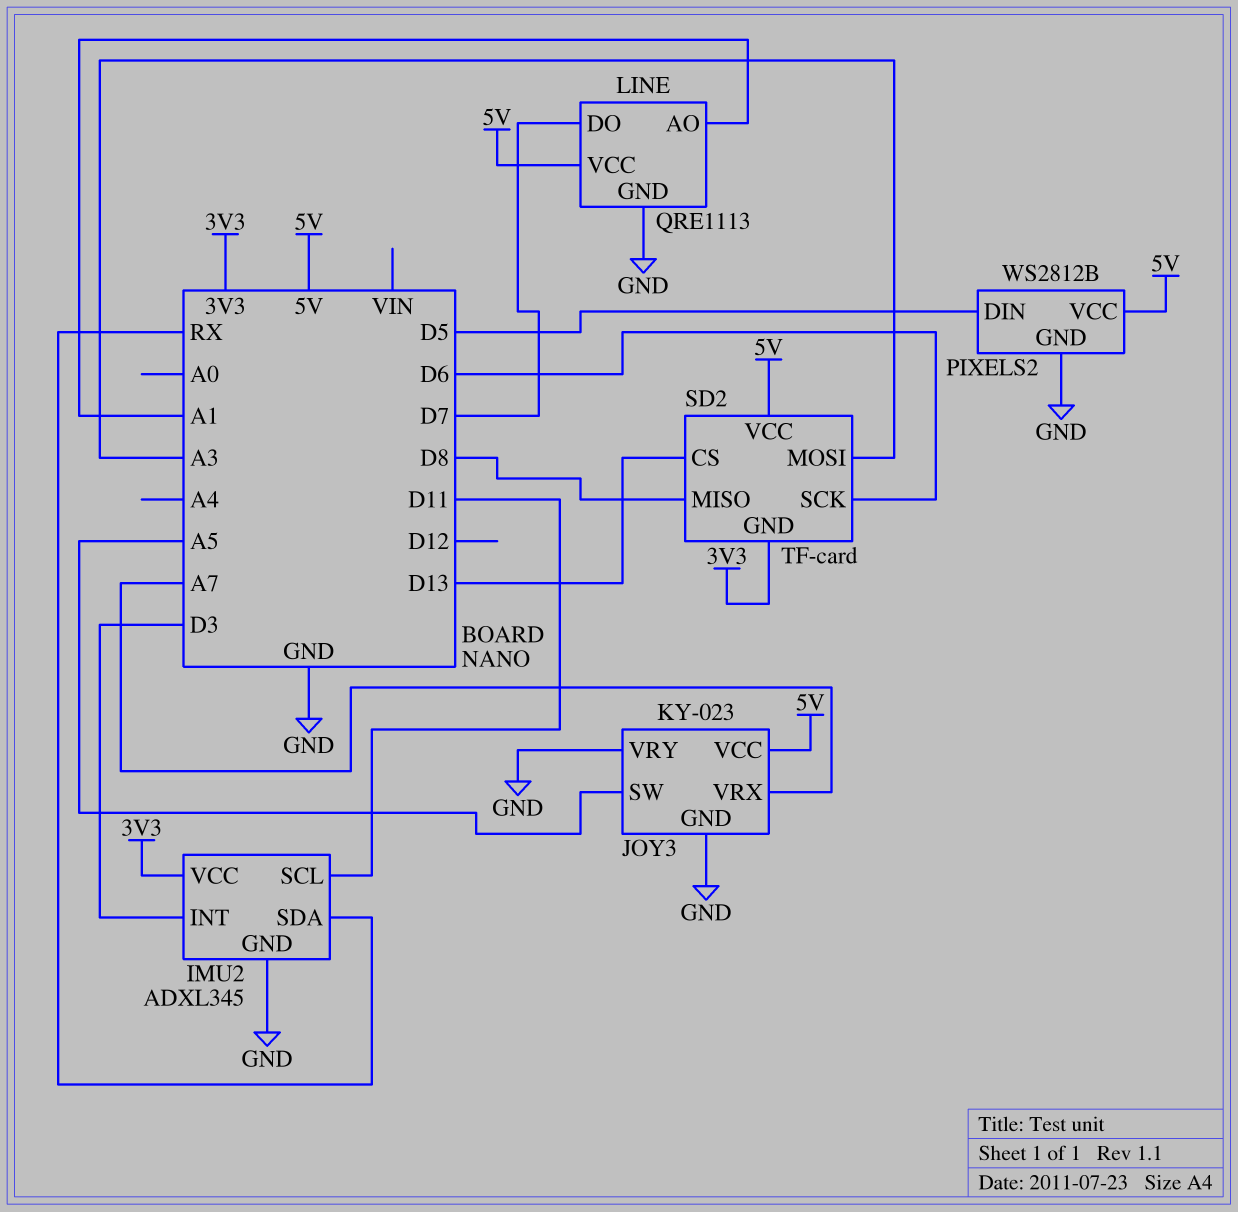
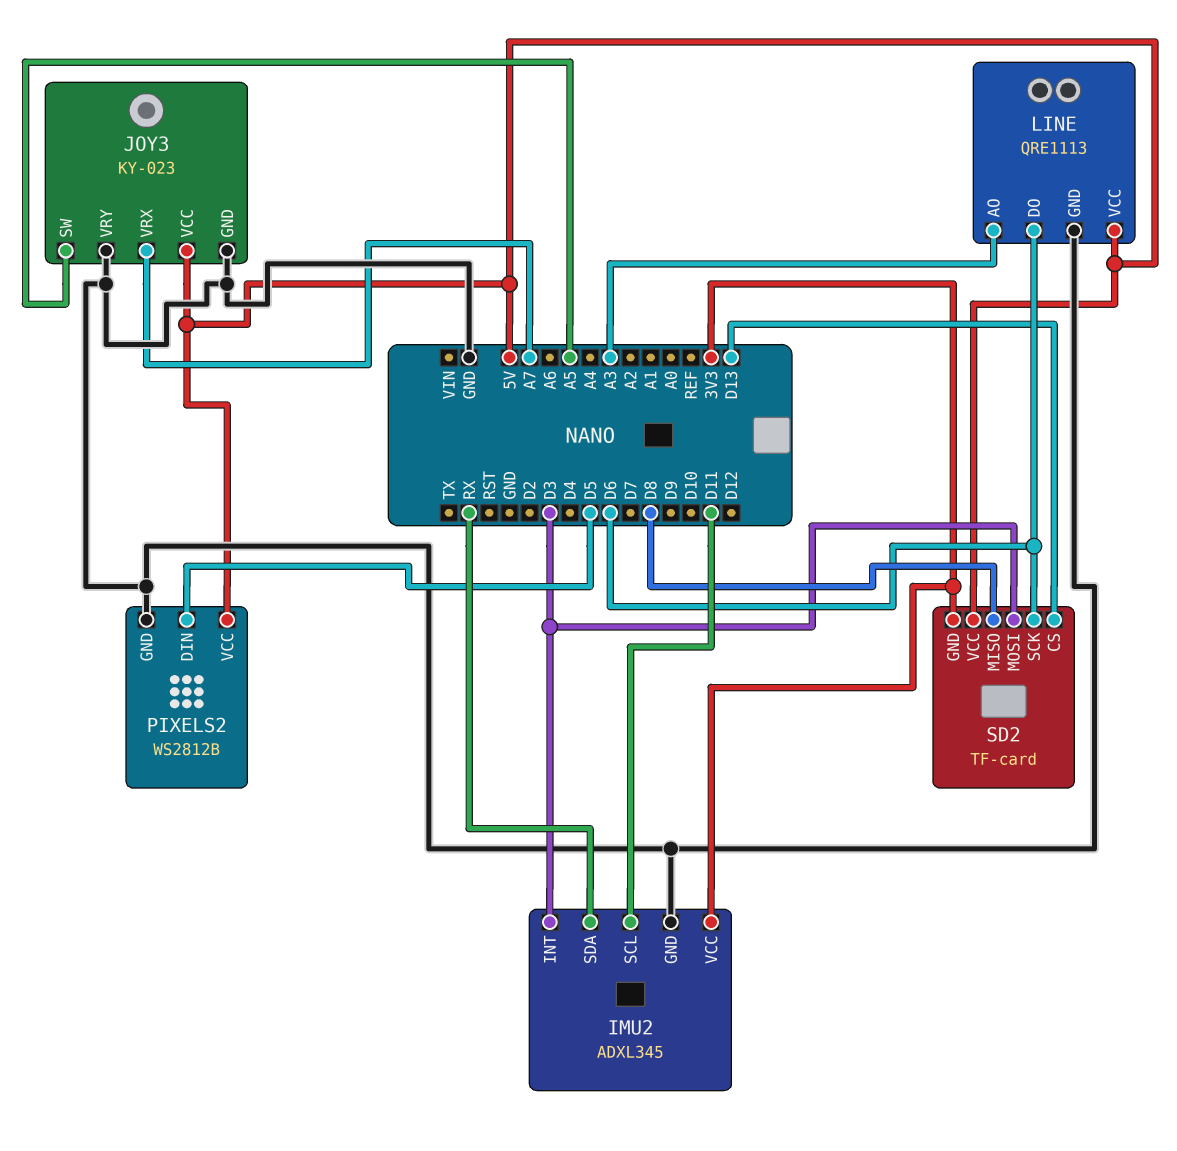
LINE pin AO: A1 -> A3
LINE pin DO: D7 -> D6
SD2 pin MOSI: A3 -> D3

